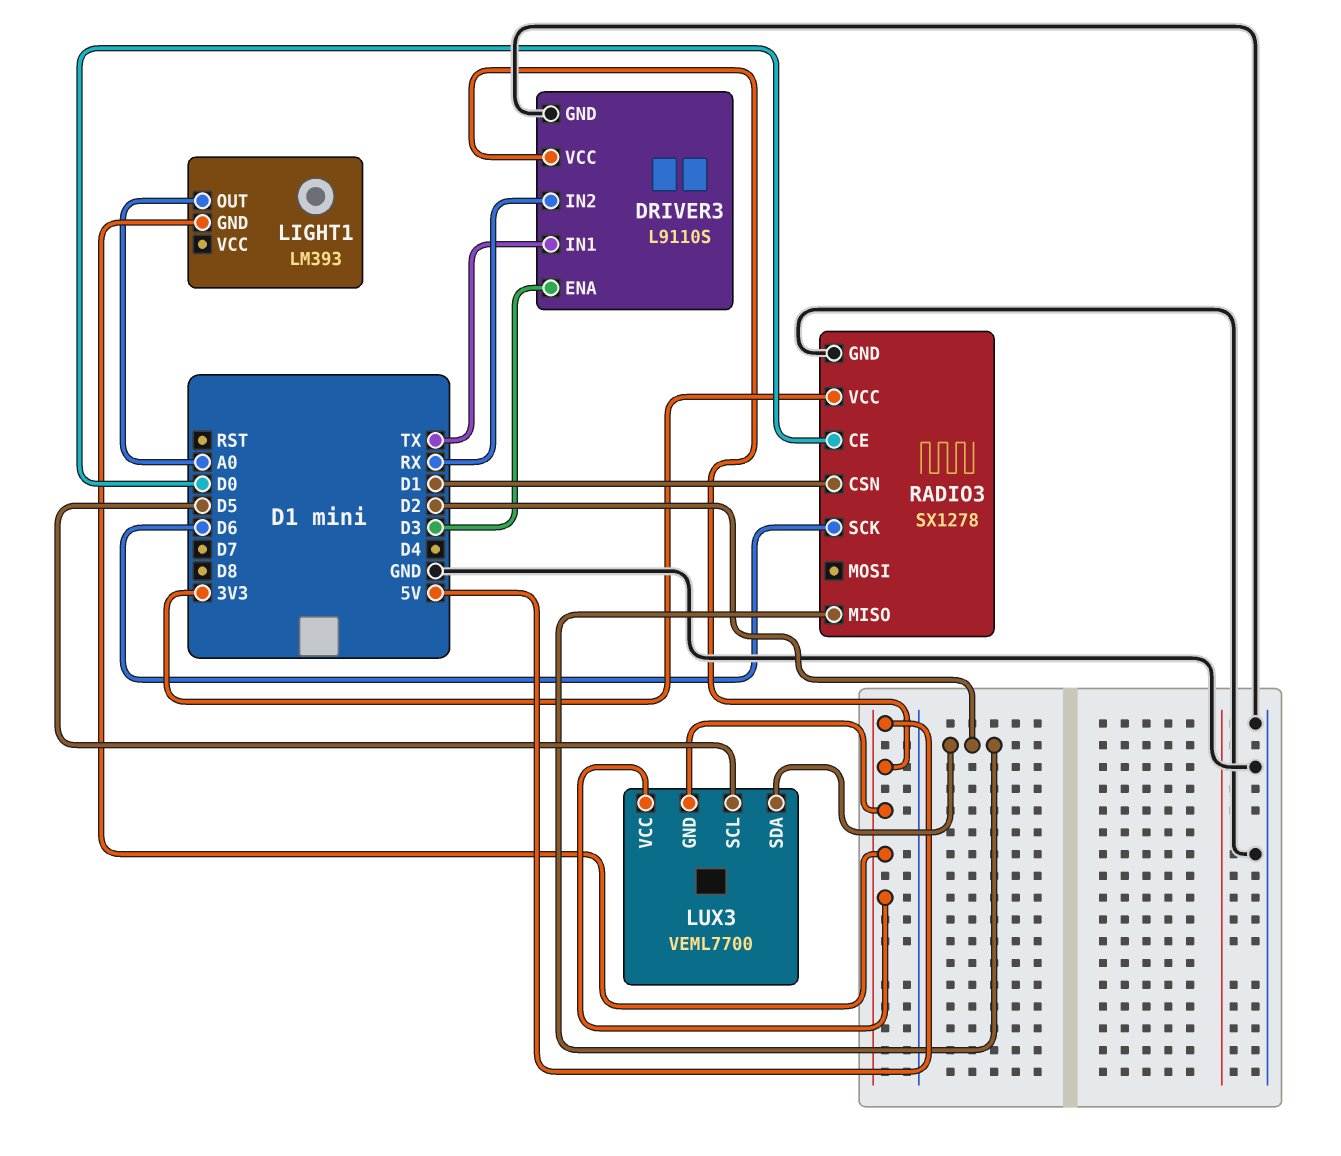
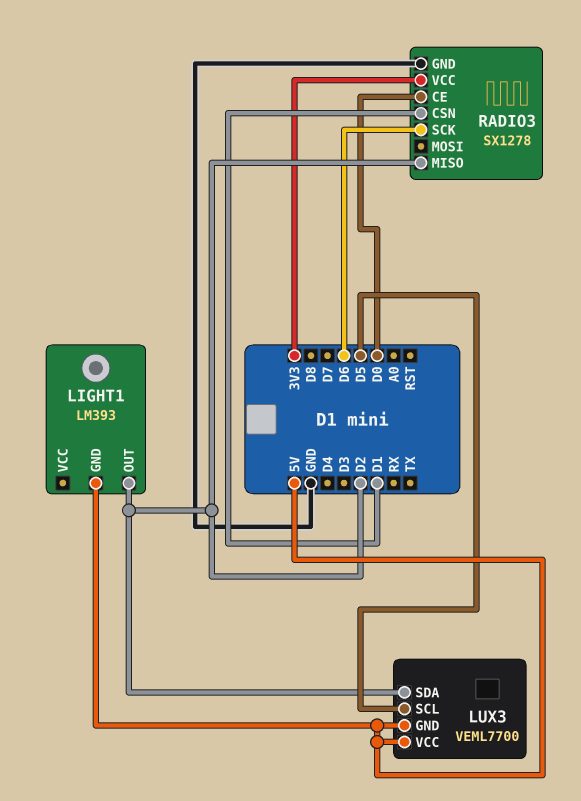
DRIVER3: L9110S -> none
DRIVER3 pin ENA: D3 -> none
DRIVER3 pin GND: GND -> none
DRIVER3 pin IN1: TX -> none
DRIVER3 pin IN2: RX -> none
DRIVER3 pin VCC: 5V -> none
LIGHT1 pin OUT: A0 -> D2

